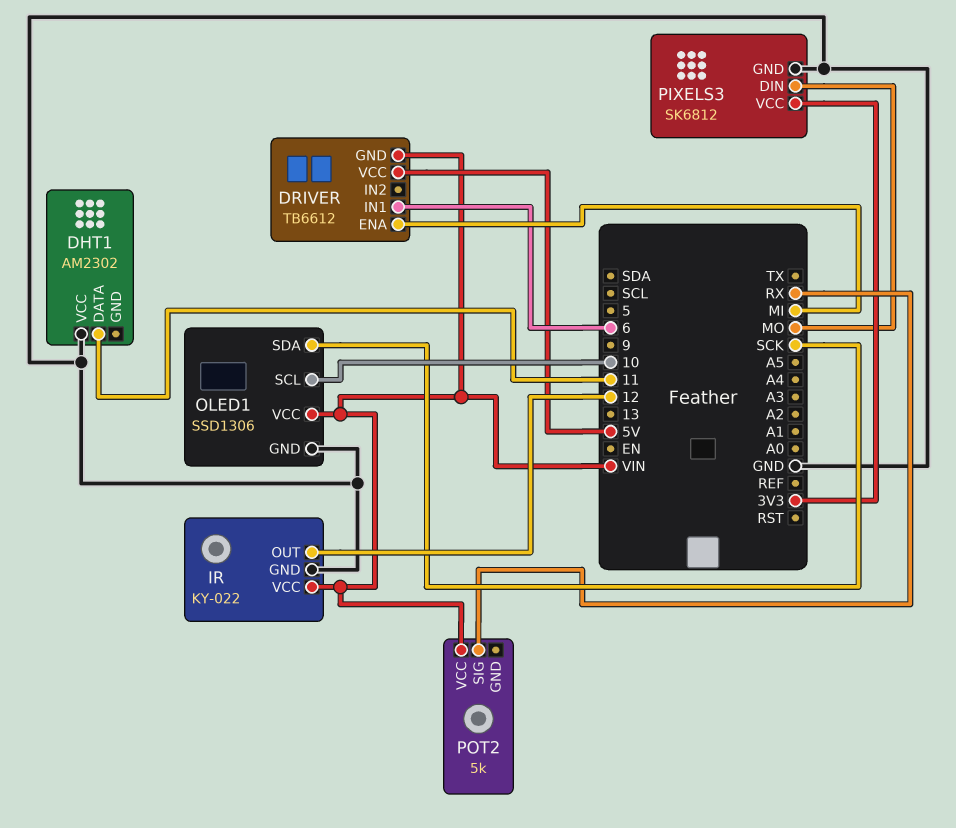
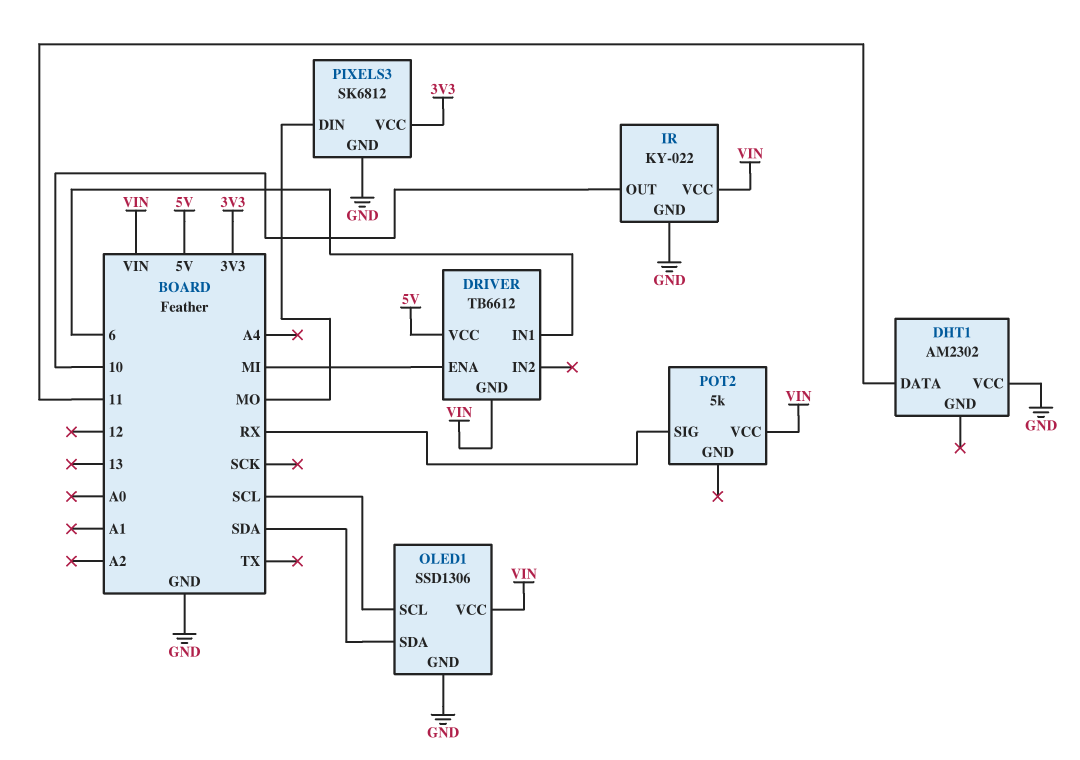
IR pin OUT: 12 -> 10
OLED1 pin SCL: 10 -> SCL
OLED1 pin SDA: SCK -> SDA

